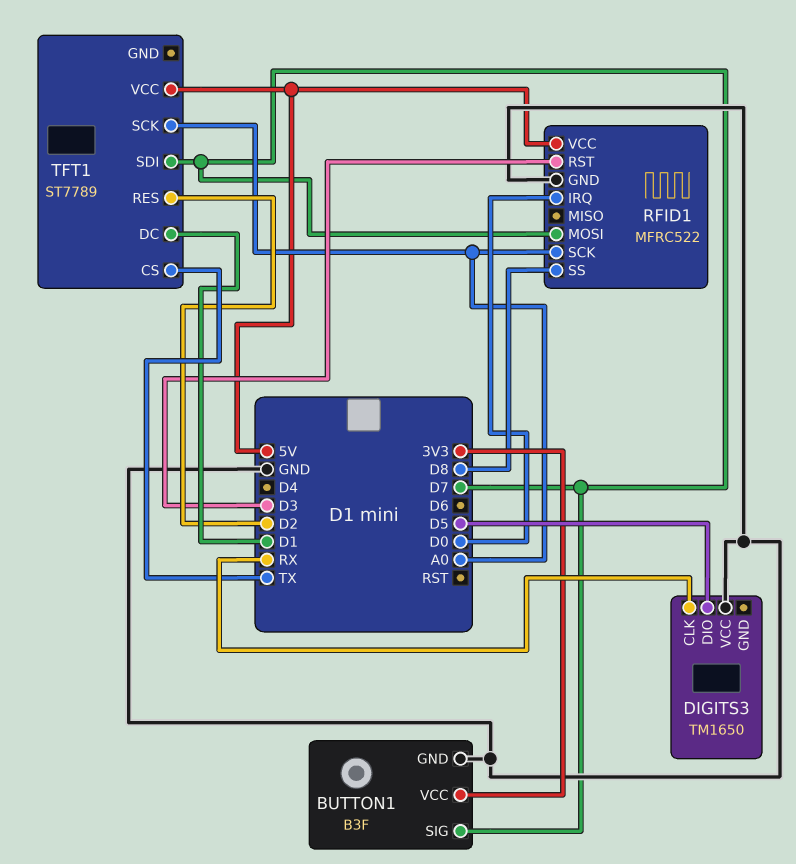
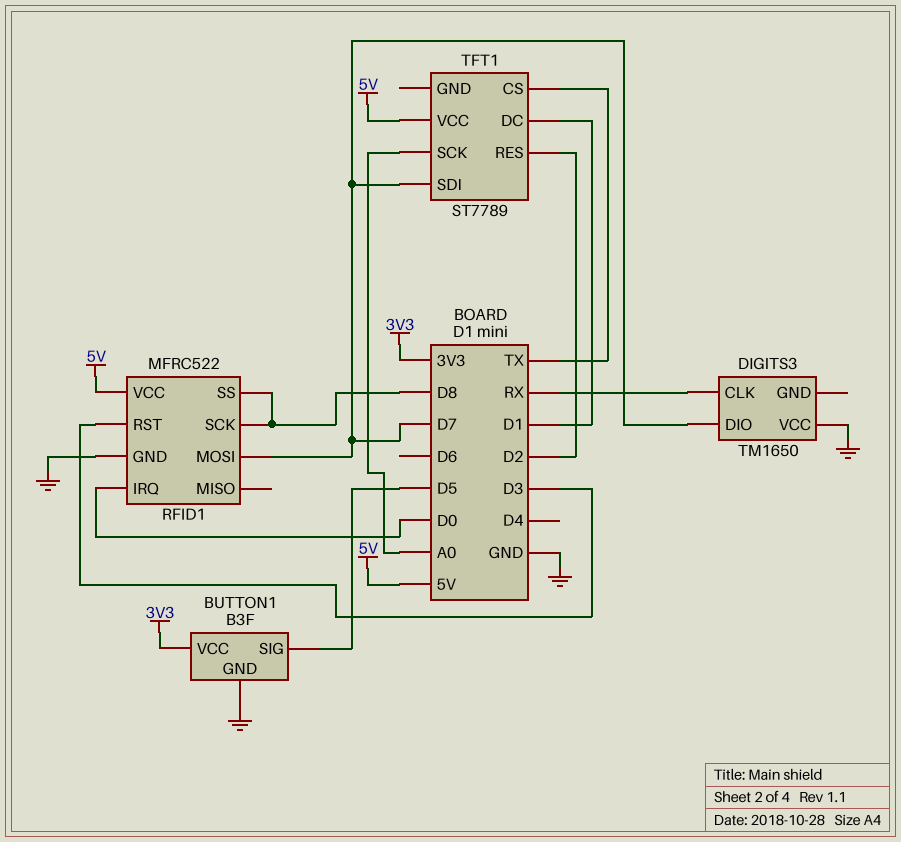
BUTTON1 pin SIG: D7 -> D5
DIGITS3 pin DIO: D5 -> D7
RFID1 pin SCK: A0 -> D8

